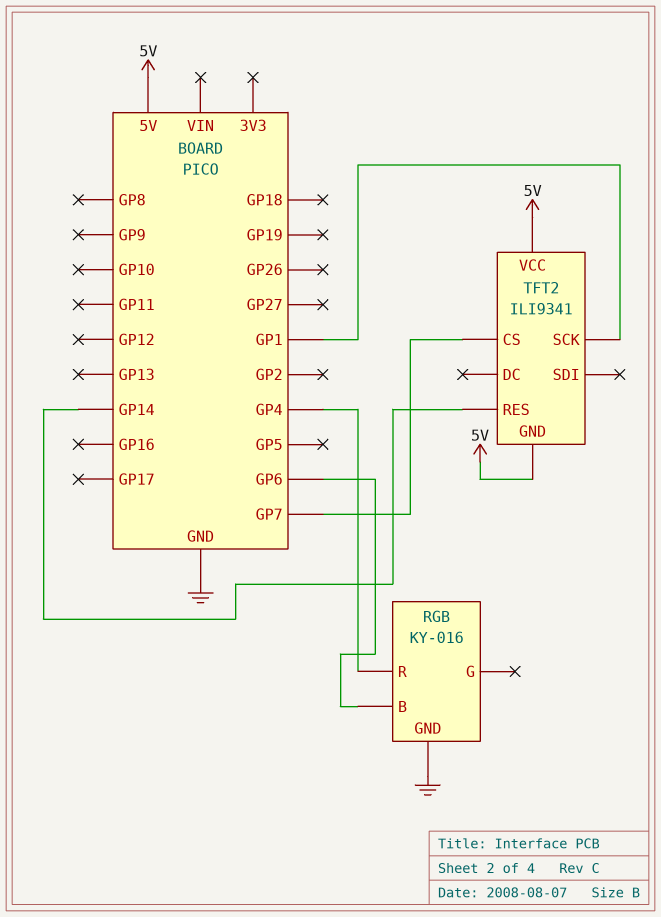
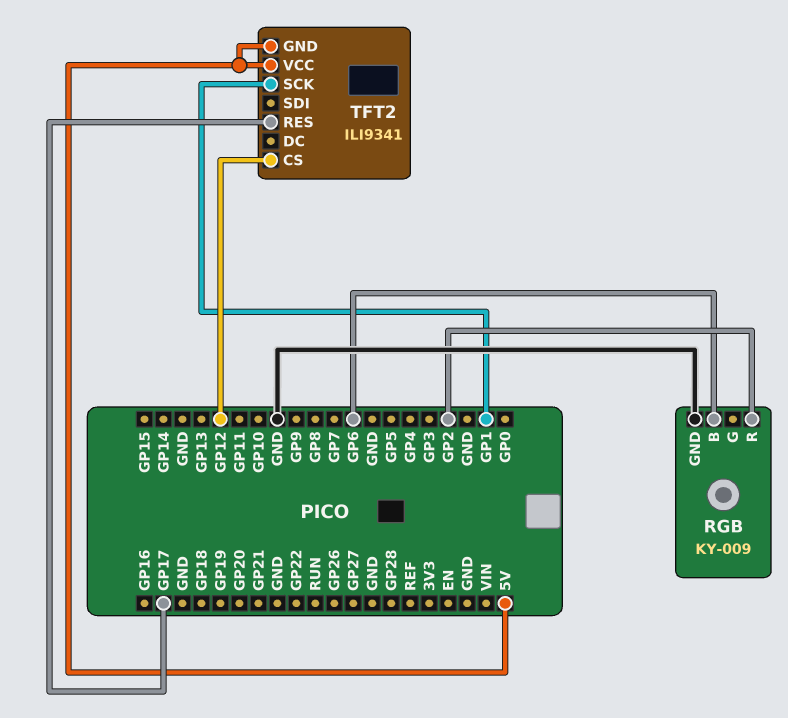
RGB: KY-016 -> KY-009
RGB pin R: GP4 -> GP2
TFT2 pin CS: GP7 -> GP12
TFT2 pin RES: GP14 -> GP17

